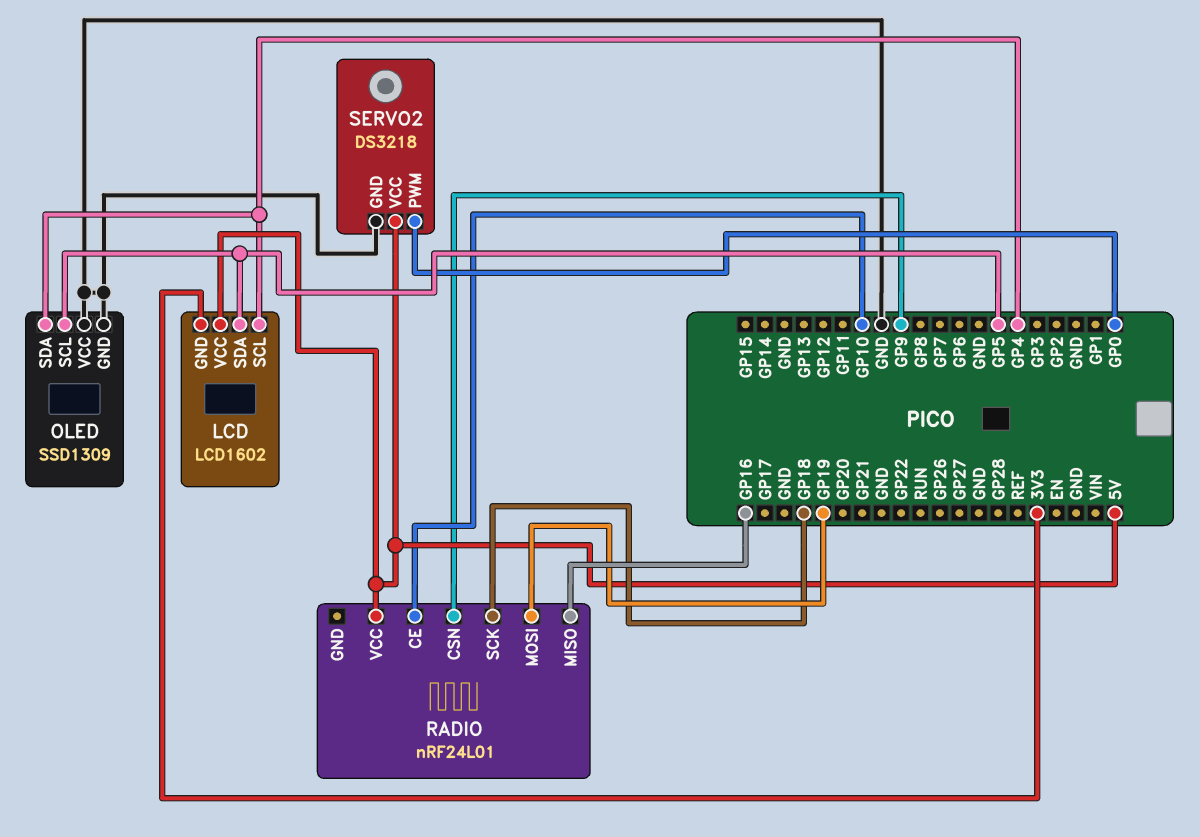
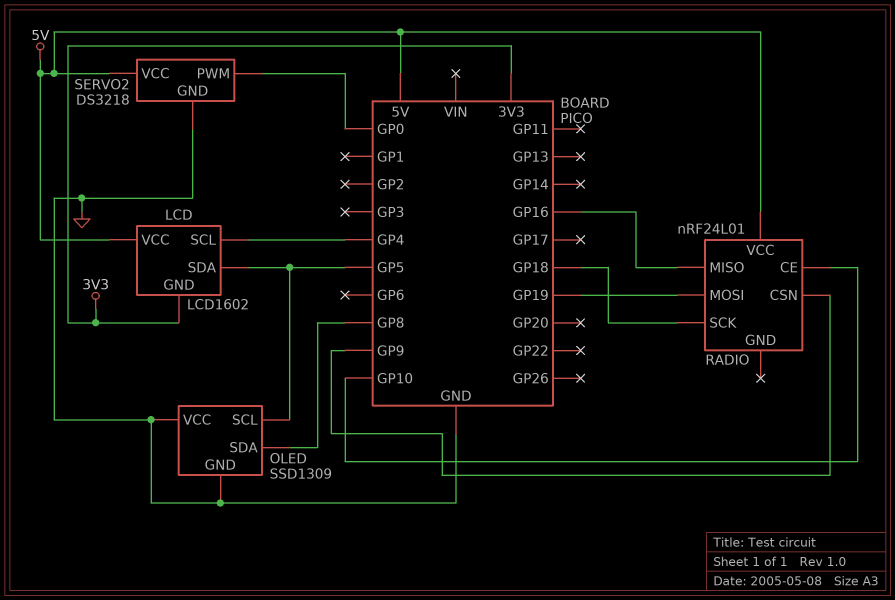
OLED pin SDA: GP4 -> GP8

